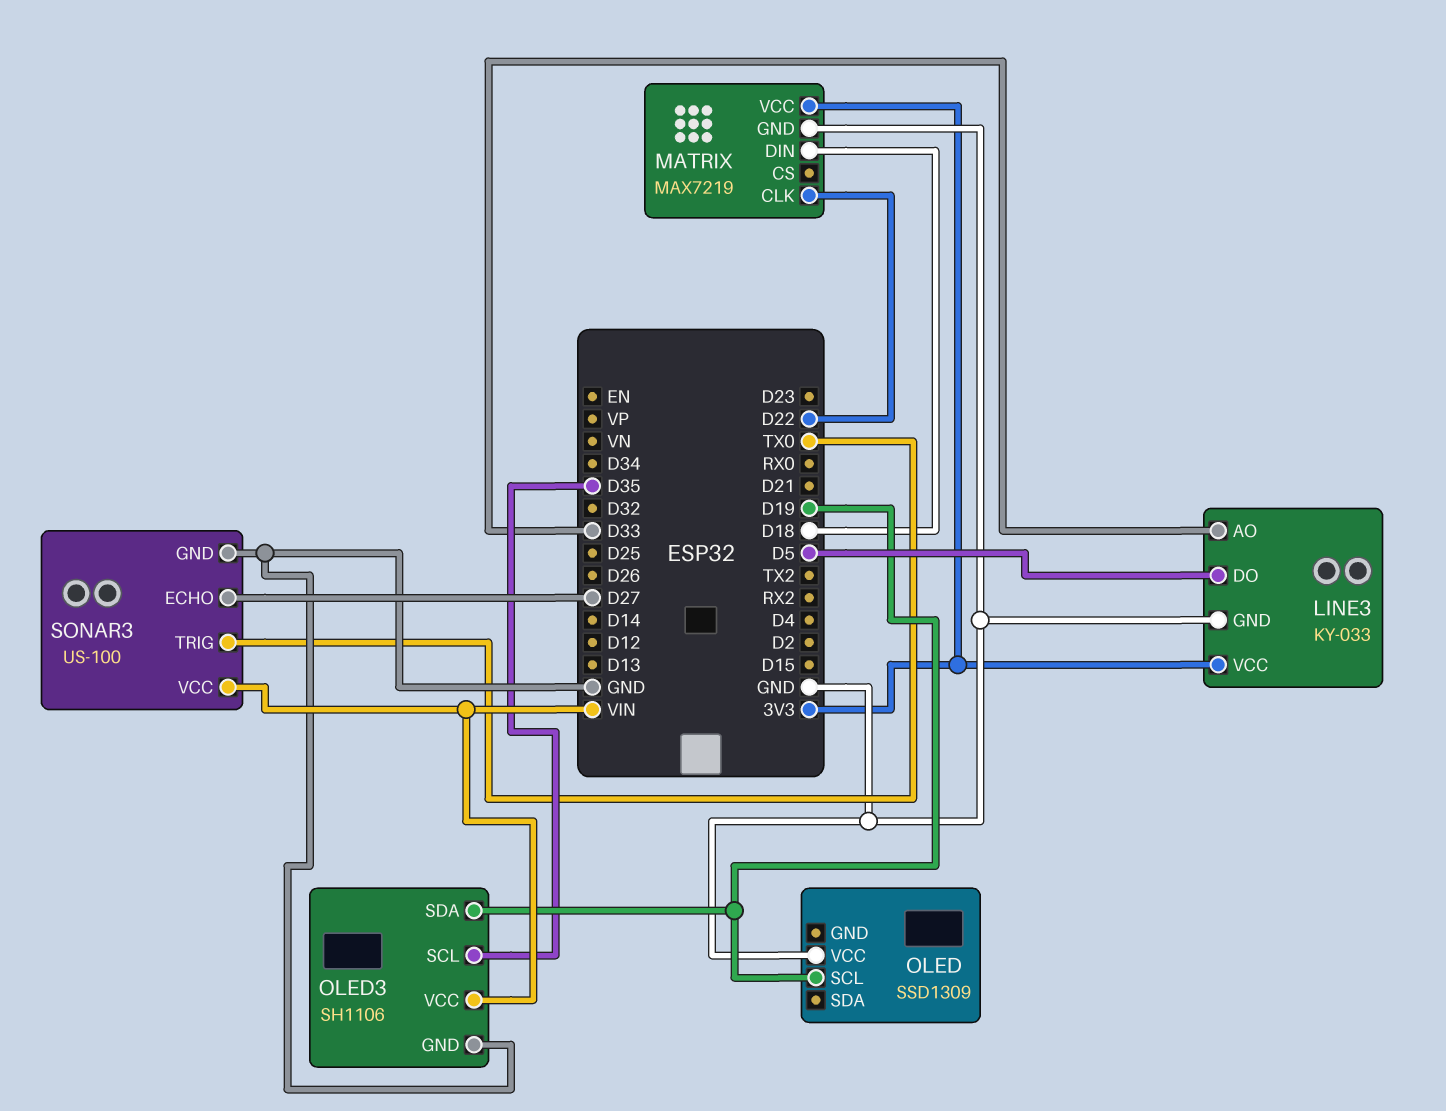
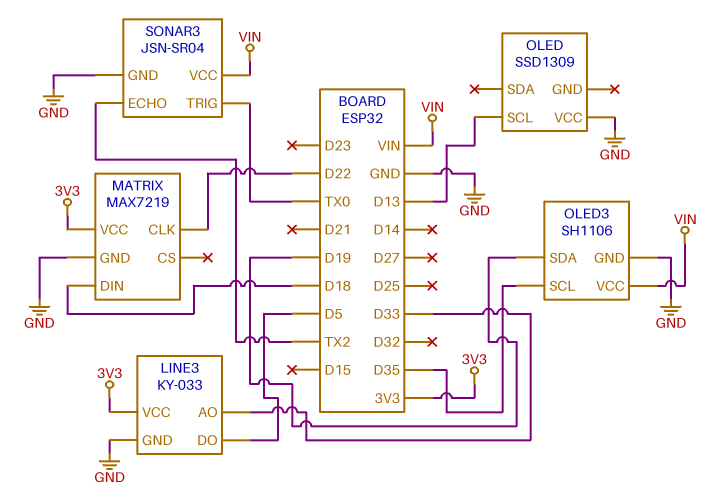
OLED pin SCL: D19 -> D13
SONAR3: US-100 -> JSN-SR04
SONAR3 pin ECHO: D27 -> TX2

